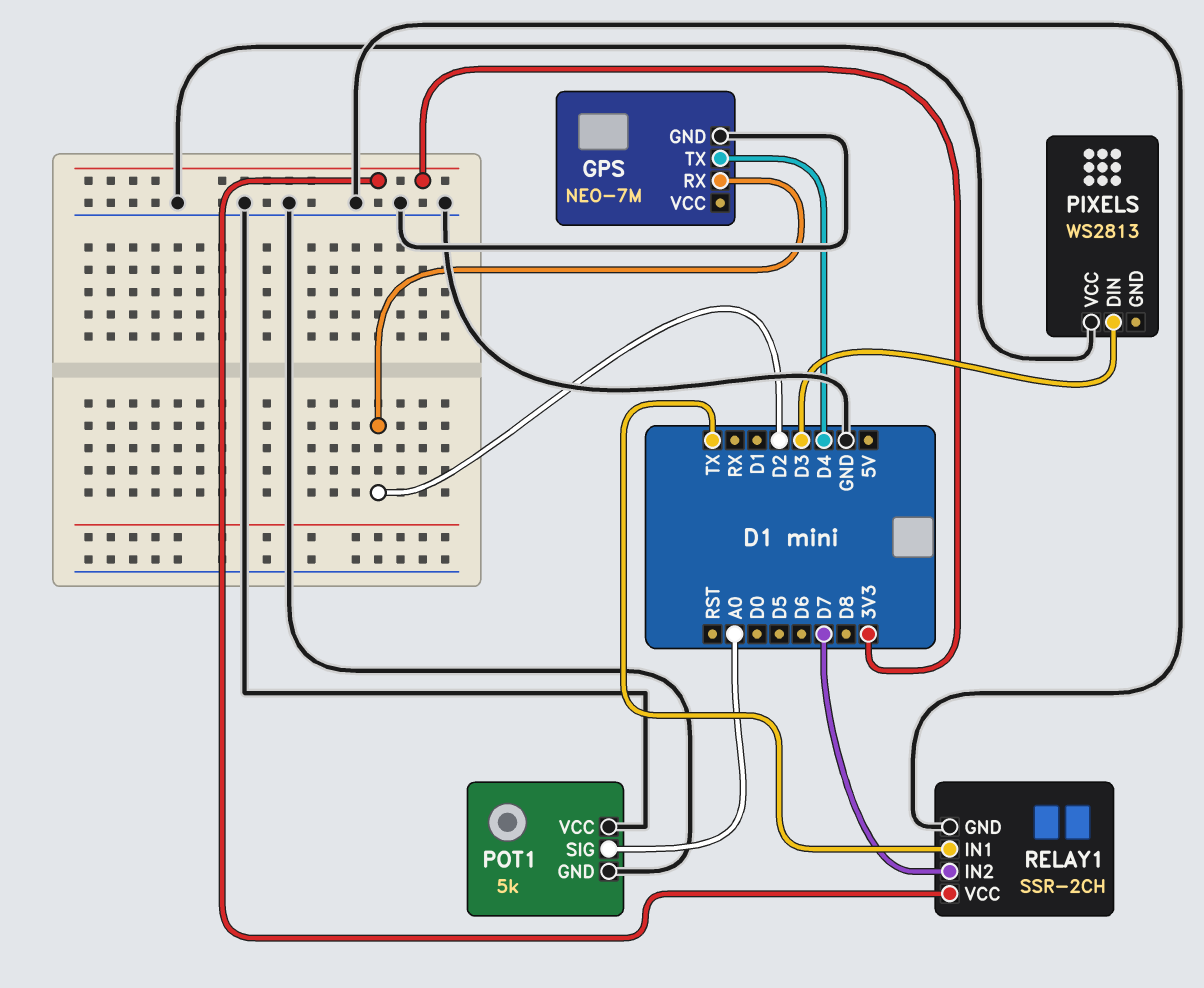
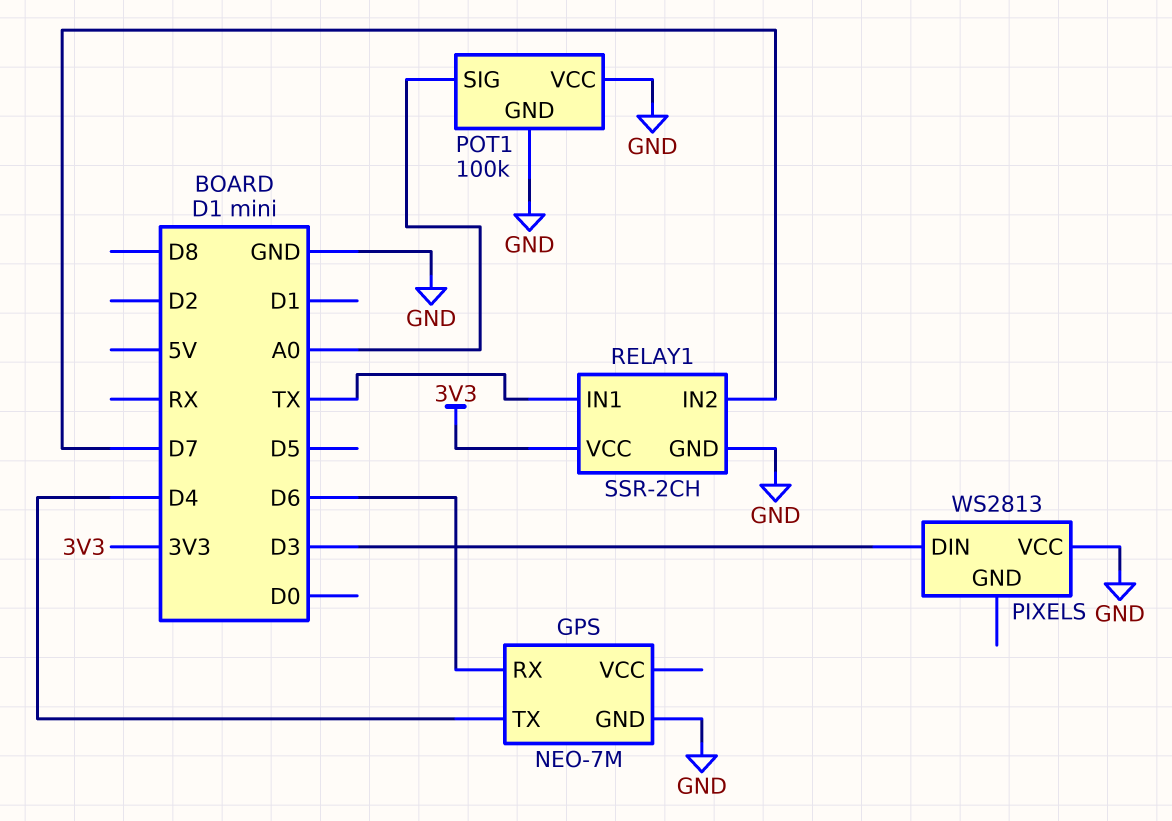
GPS pin RX: D2 -> D6
POT1: 5k -> 100k

